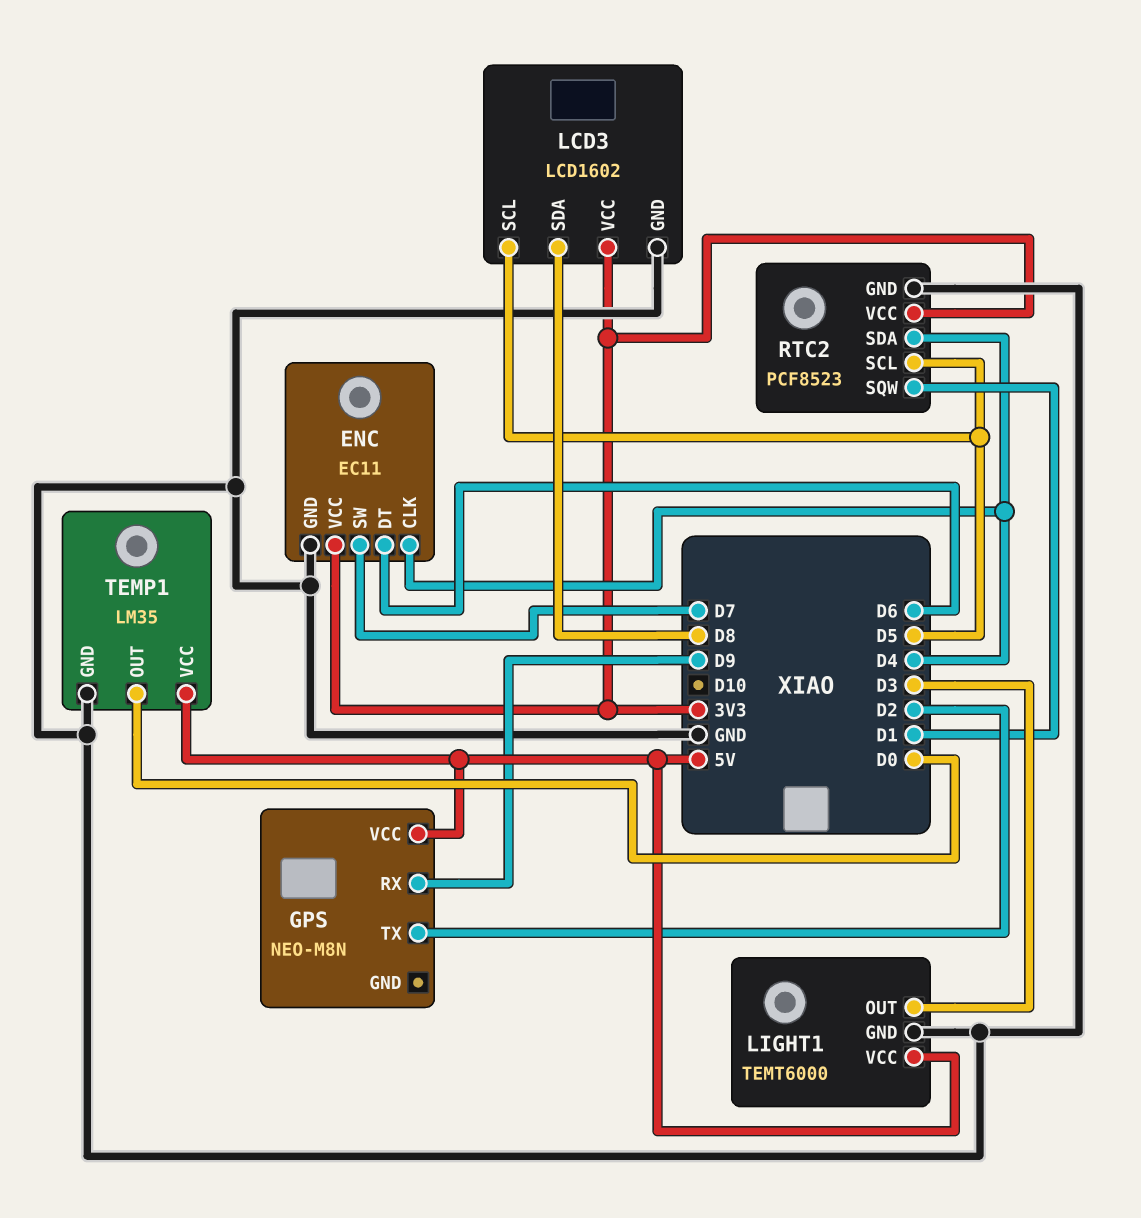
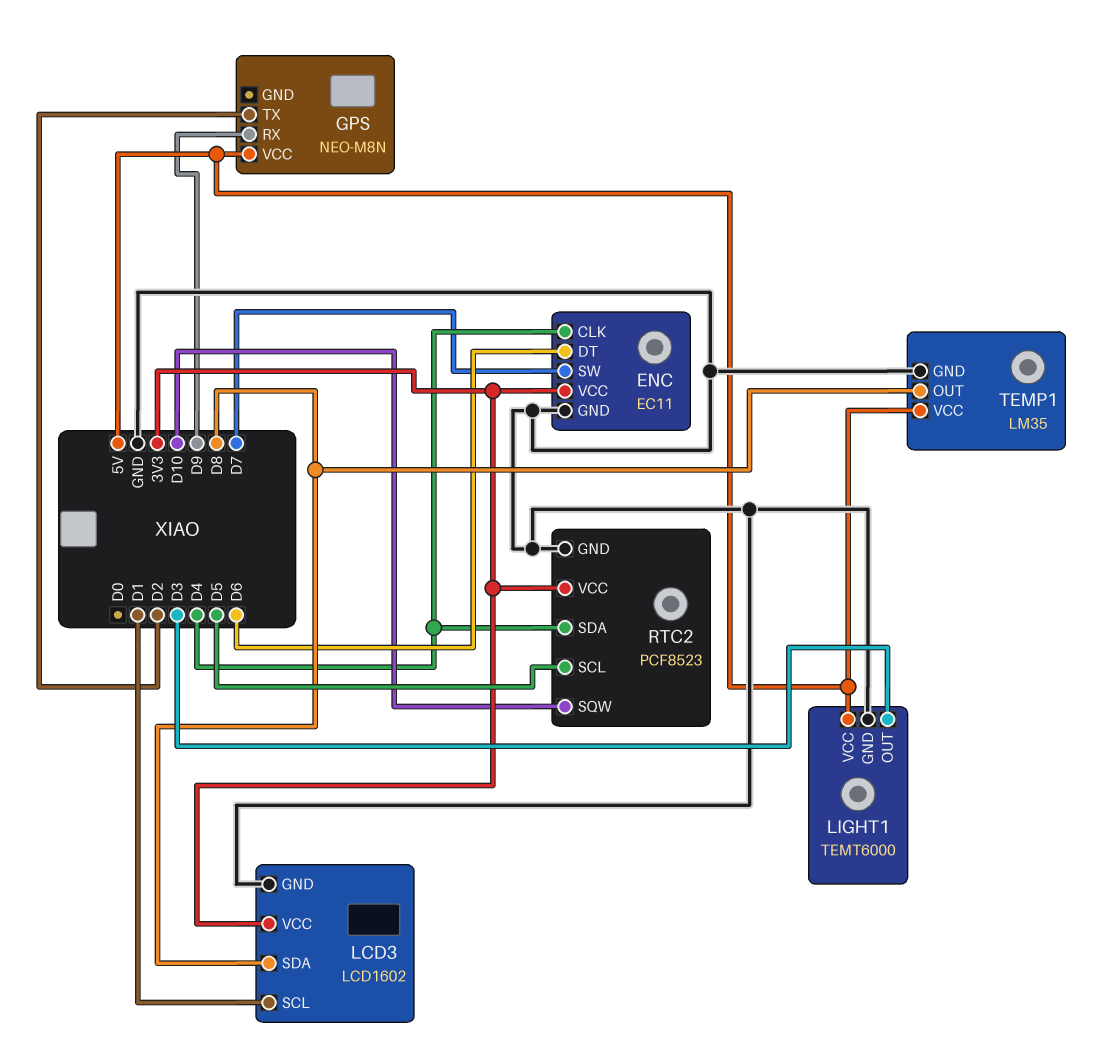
LCD3 pin SCL: D5 -> D1
RTC2 pin SQW: D1 -> D10
TEMP1 pin OUT: D0 -> D8

